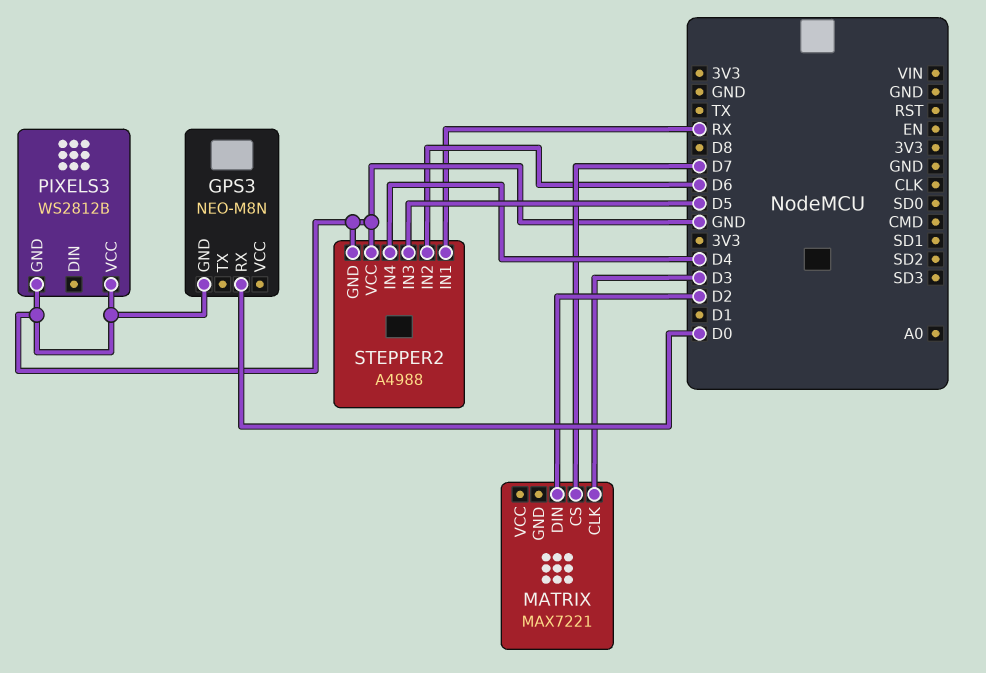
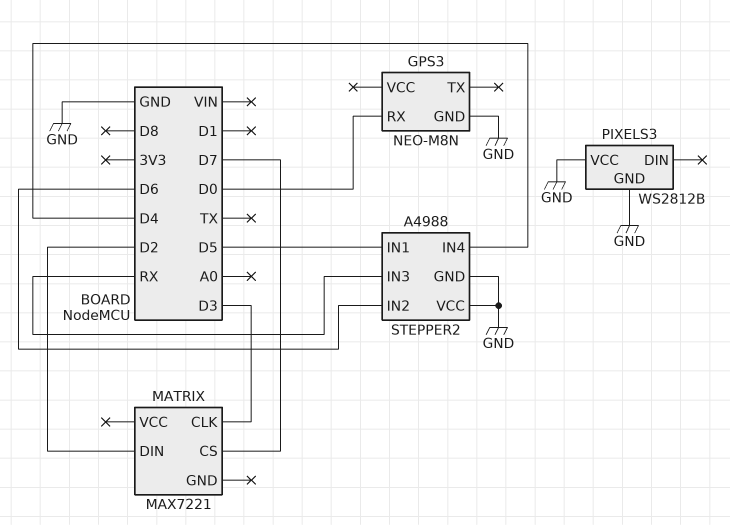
STEPPER2 pin IN1: RX -> D5
STEPPER2 pin IN3: D5 -> RX

